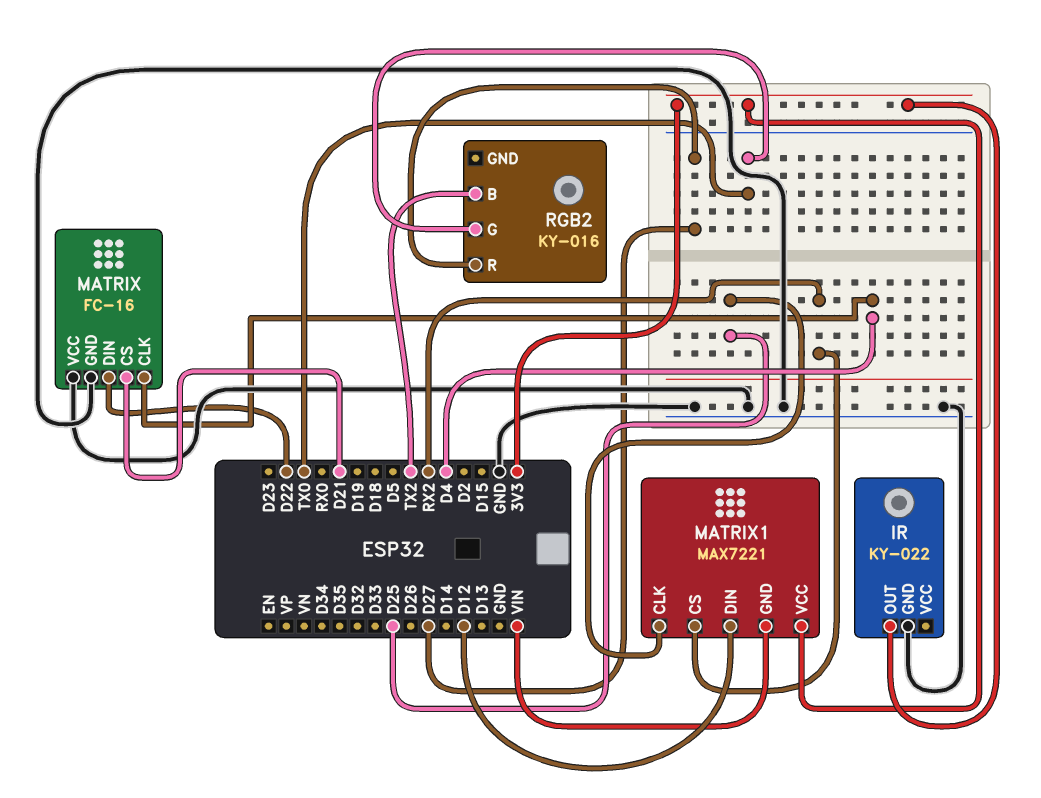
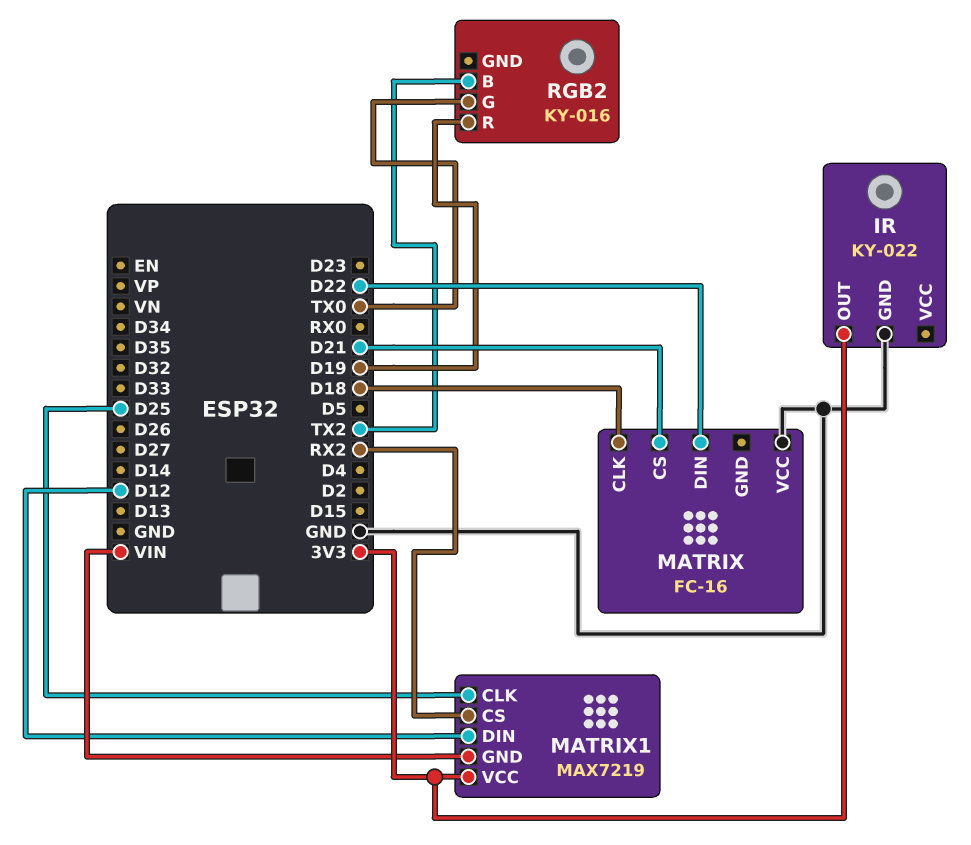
MATRIX pin CLK: D4 -> D18
MATRIX pin GND: GND -> none
MATRIX1: MAX7221 -> MAX7219
RGB2 pin R: D27 -> D19

